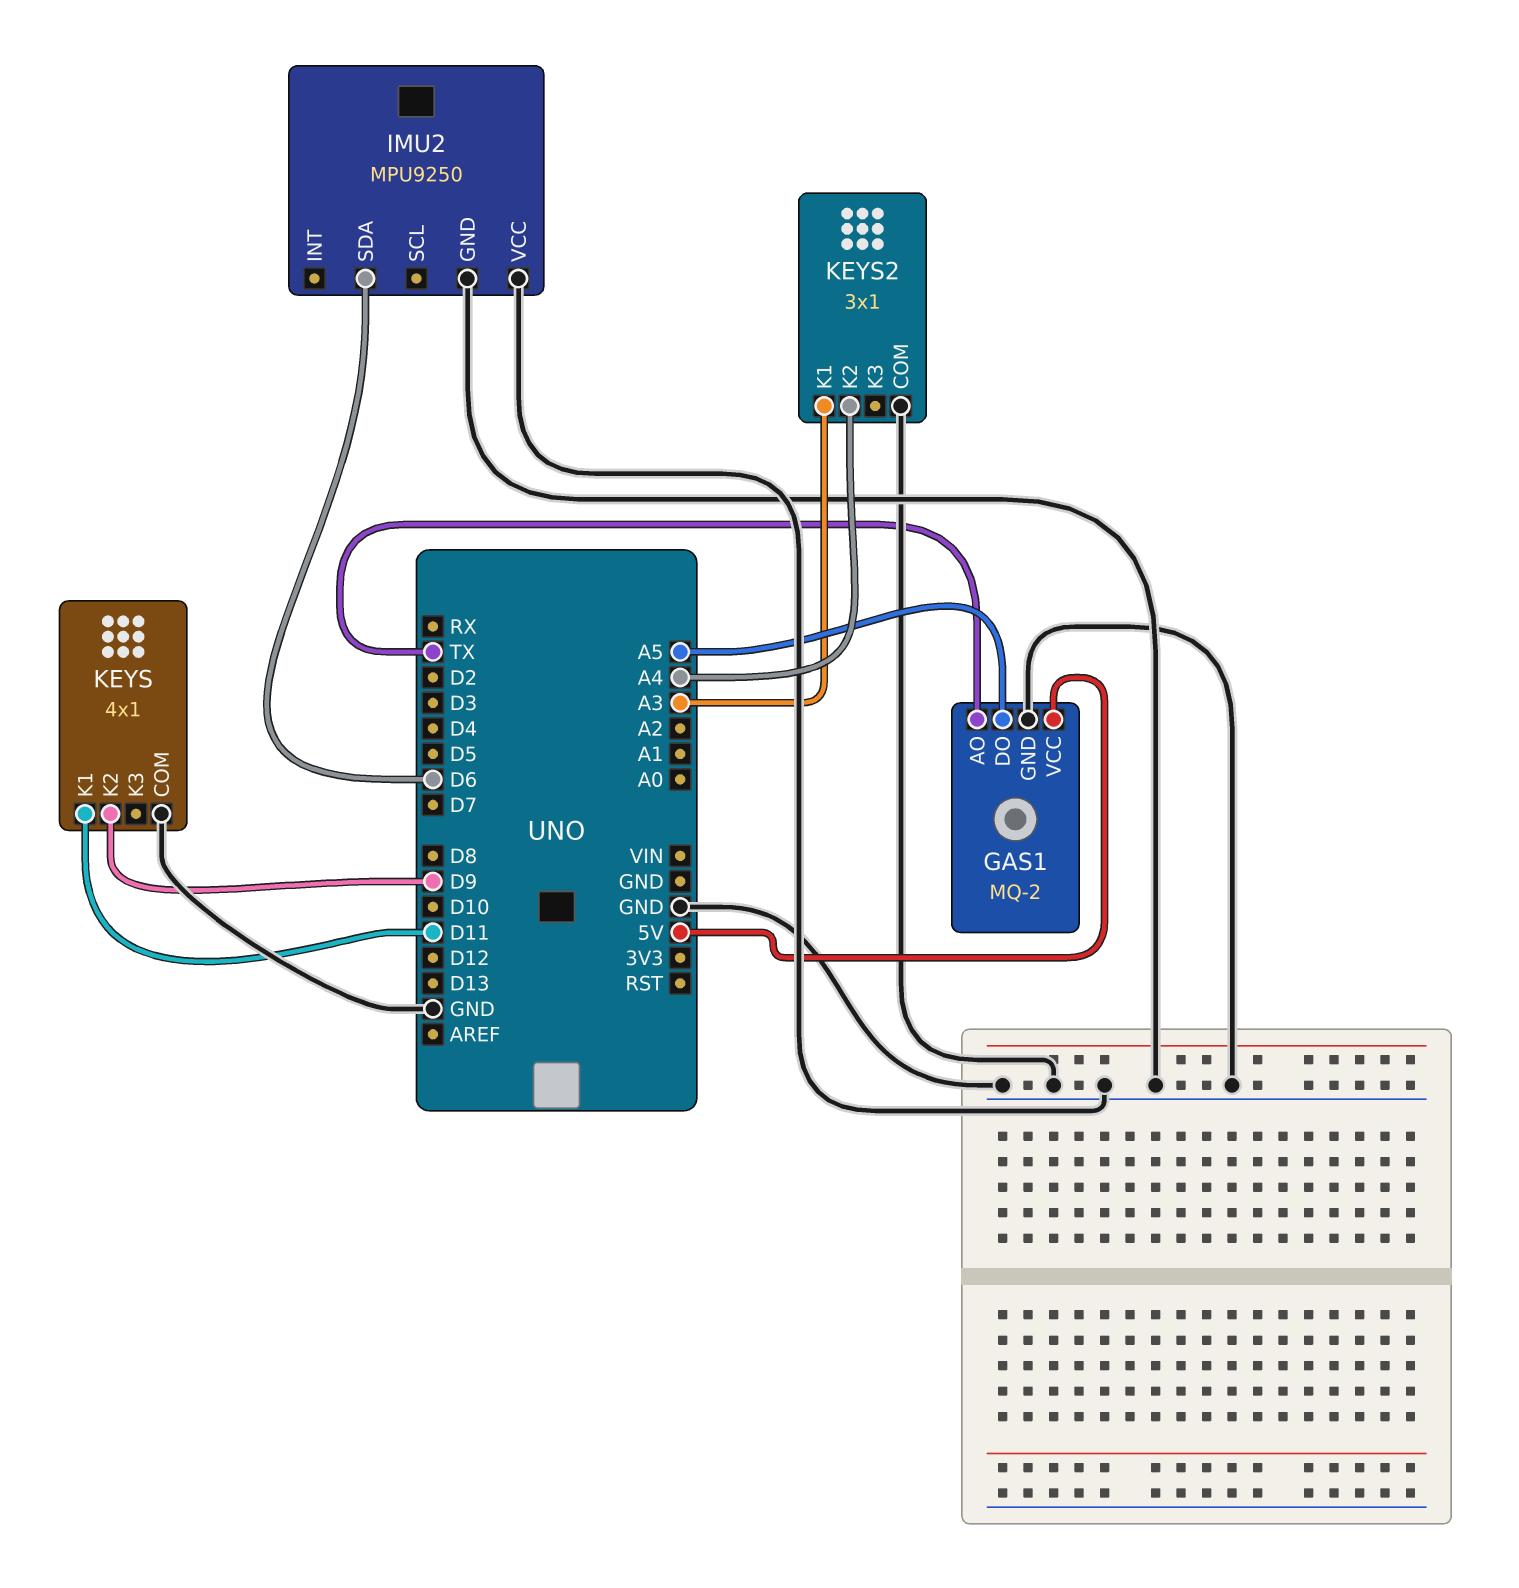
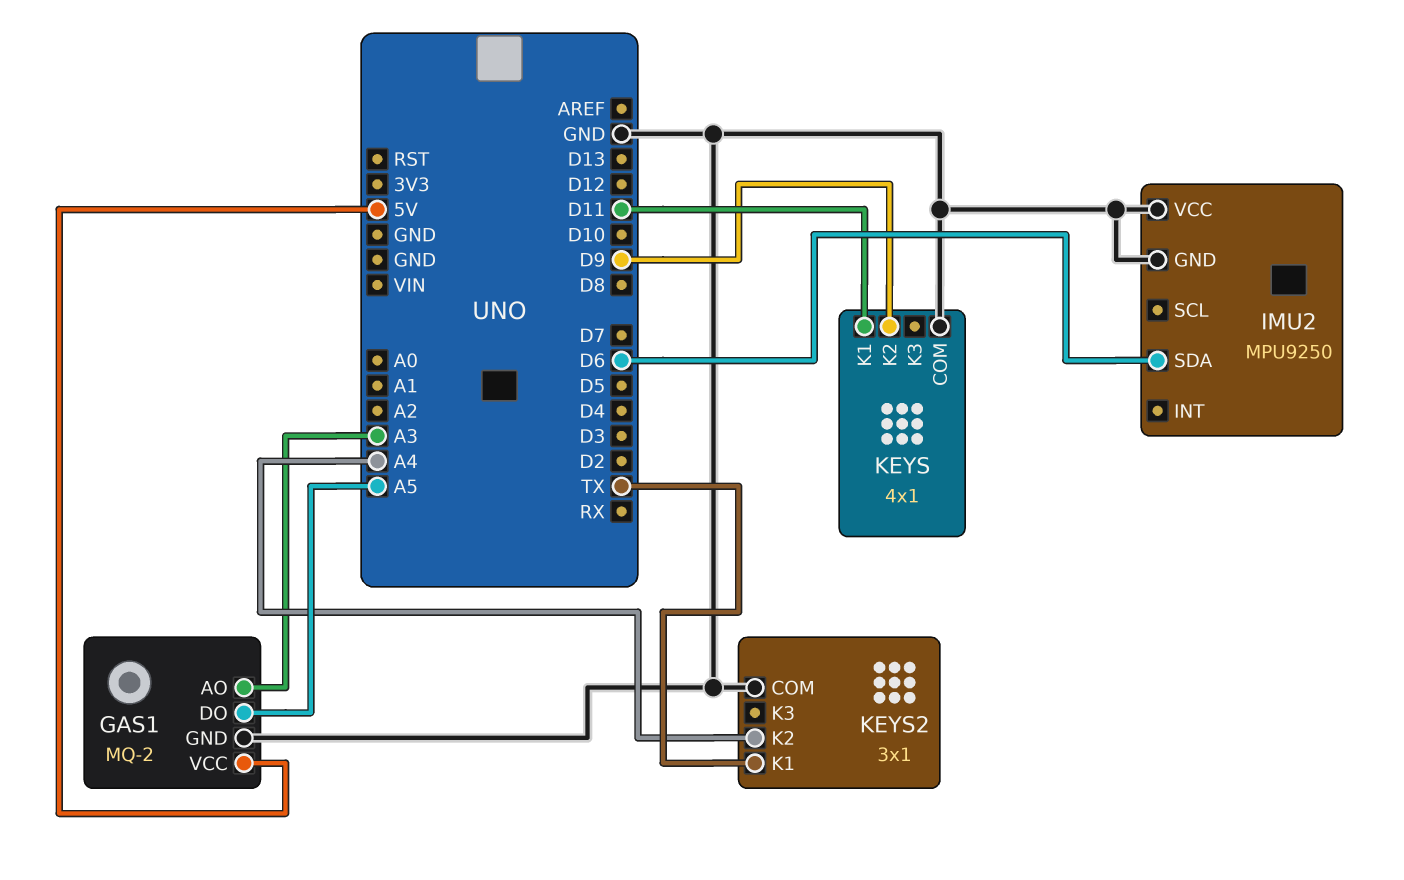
GAS1 pin AO: TX -> A3
KEYS2 pin K1: A3 -> TX

